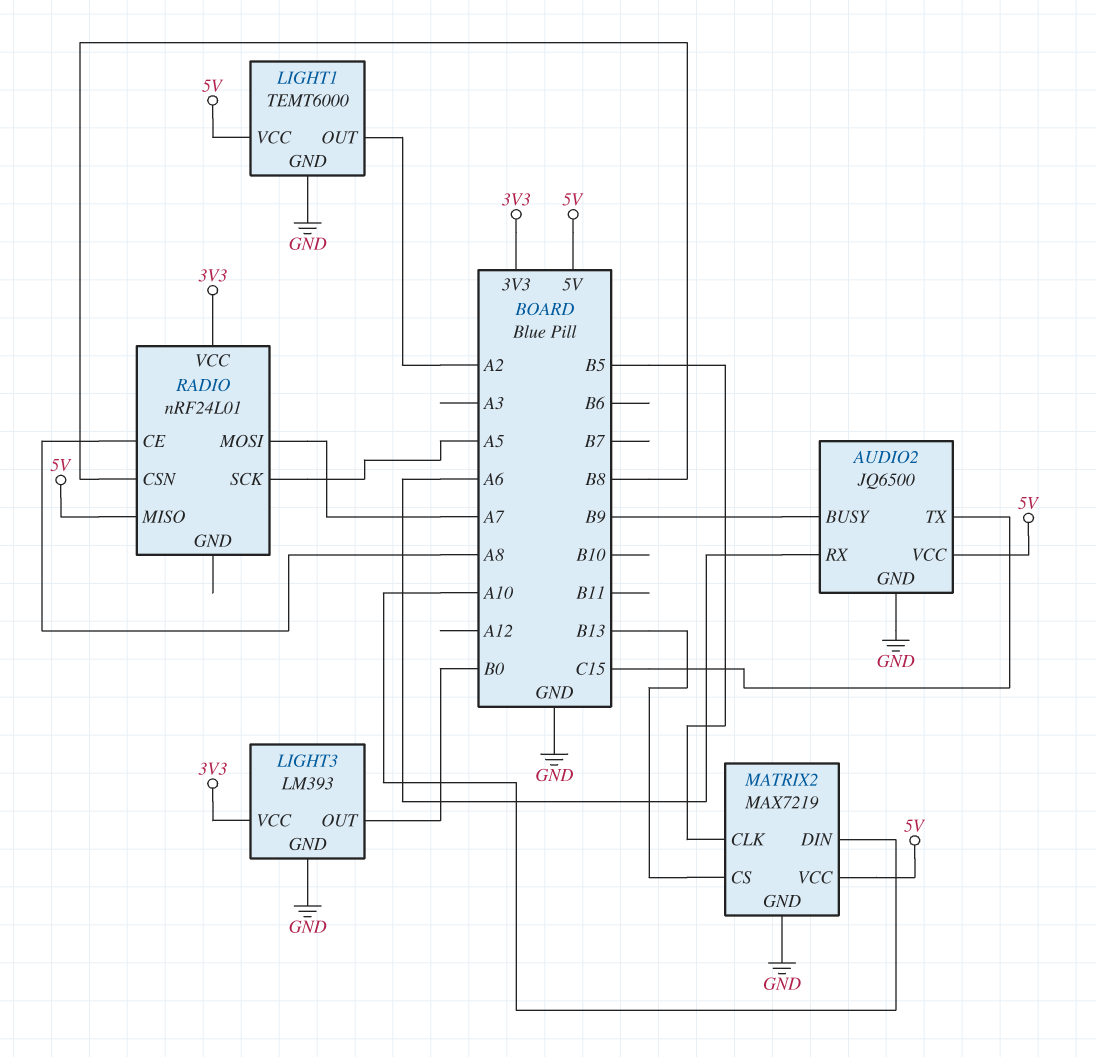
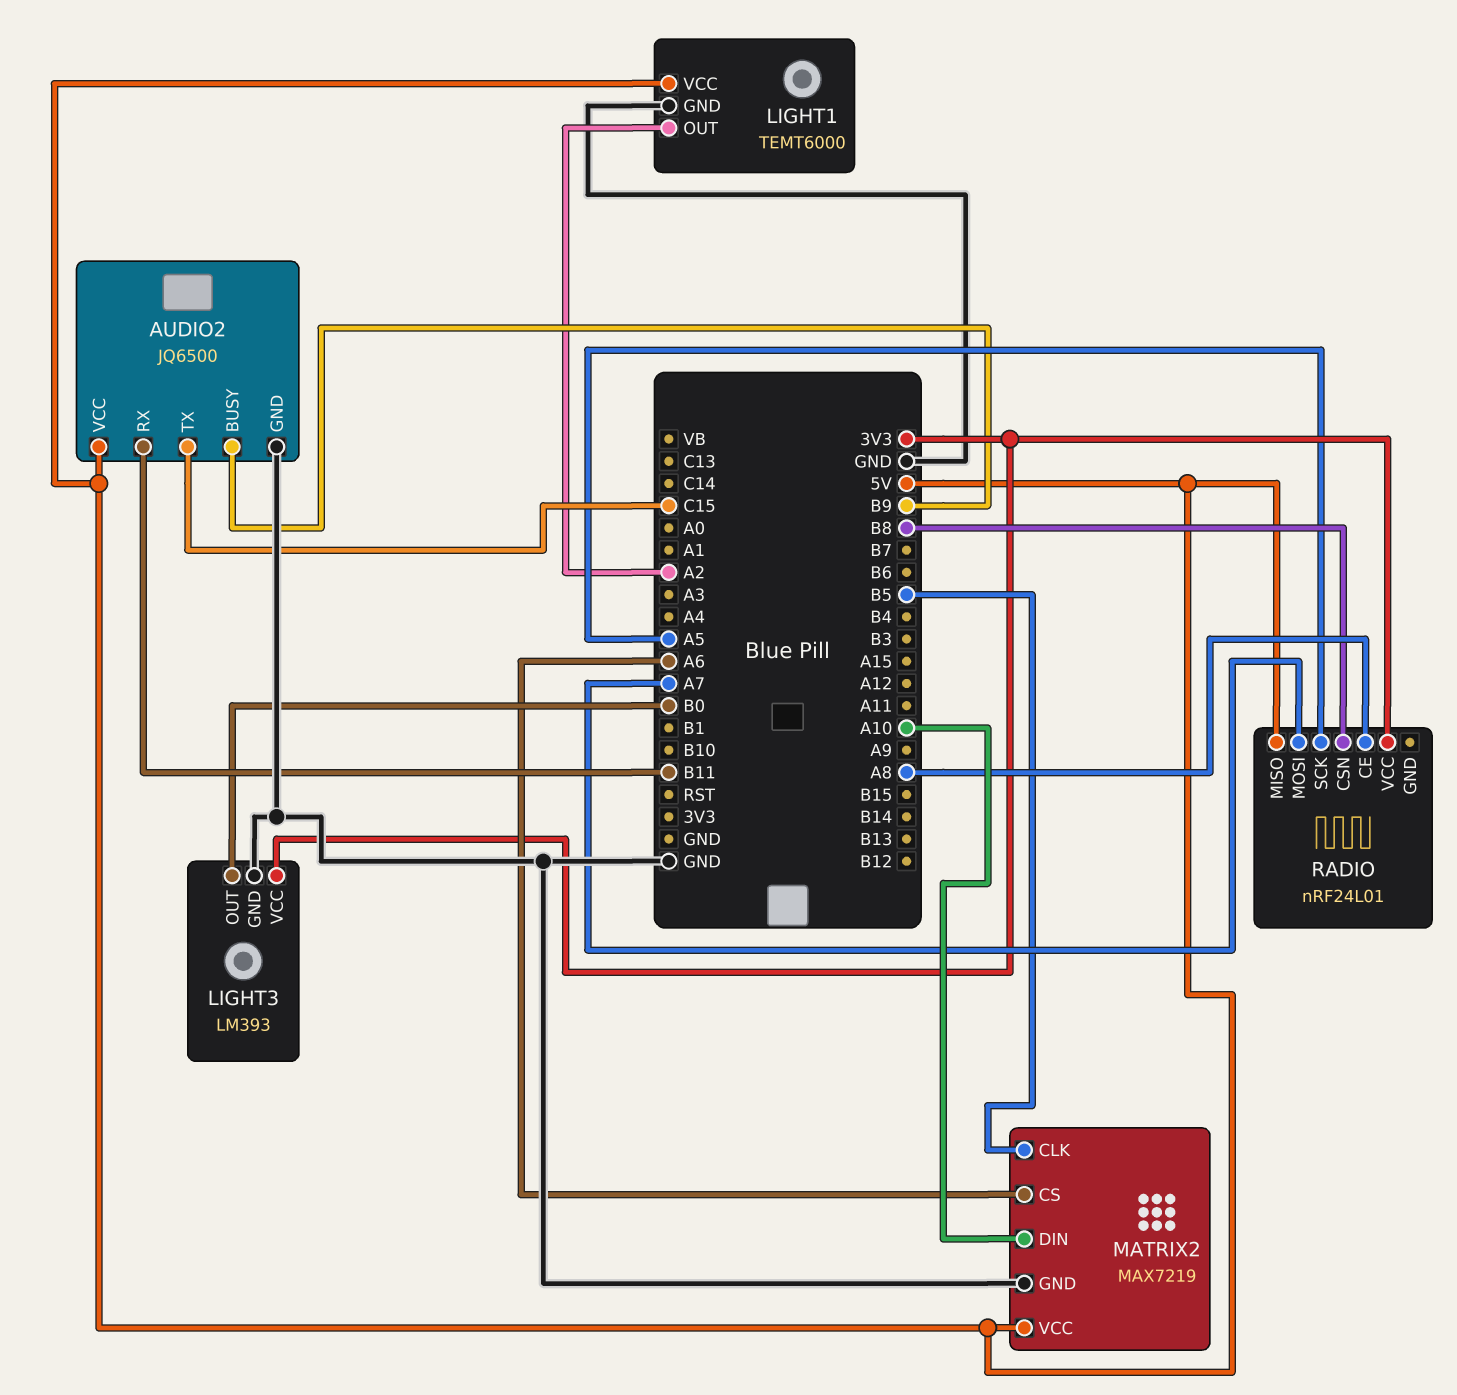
AUDIO2 pin RX: A6 -> B11
MATRIX2 pin CS: B13 -> A6

